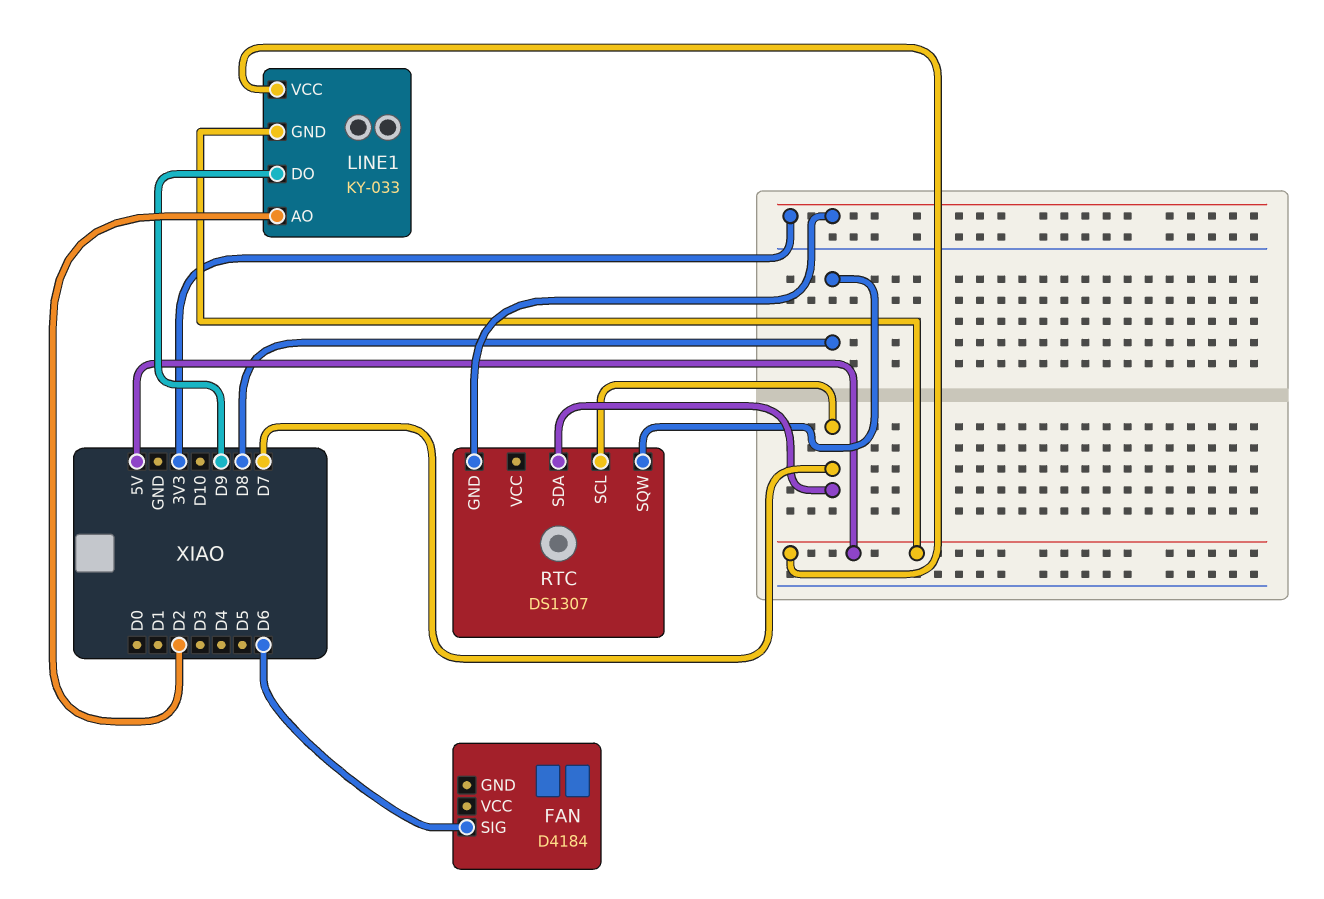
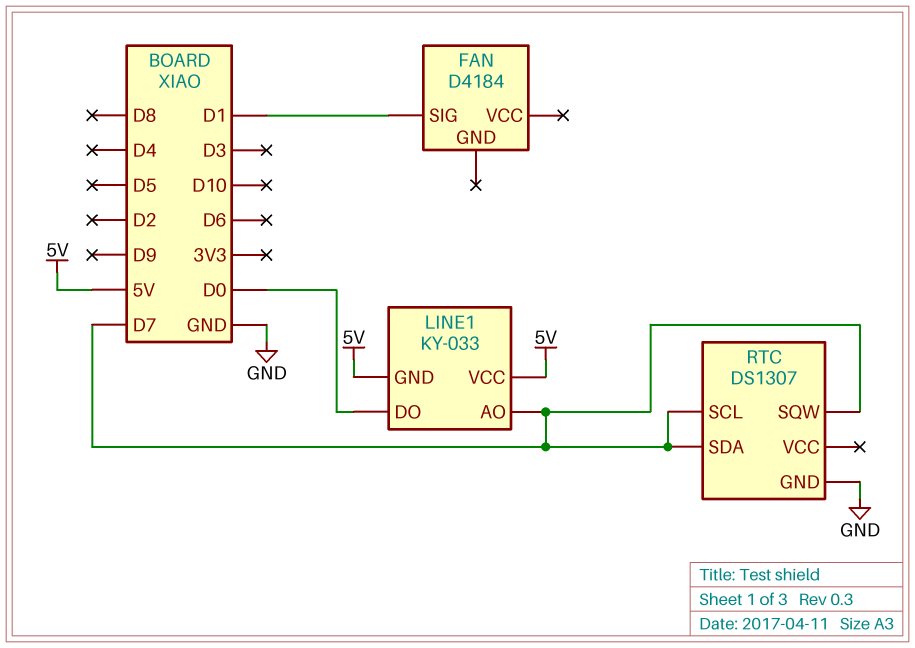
FAN pin SIG: D6 -> D1
LINE1 pin AO: D2 -> D7
LINE1 pin DO: D9 -> D0
RTC pin GND: 3V3 -> GND
RTC pin SQW: D8 -> D7

